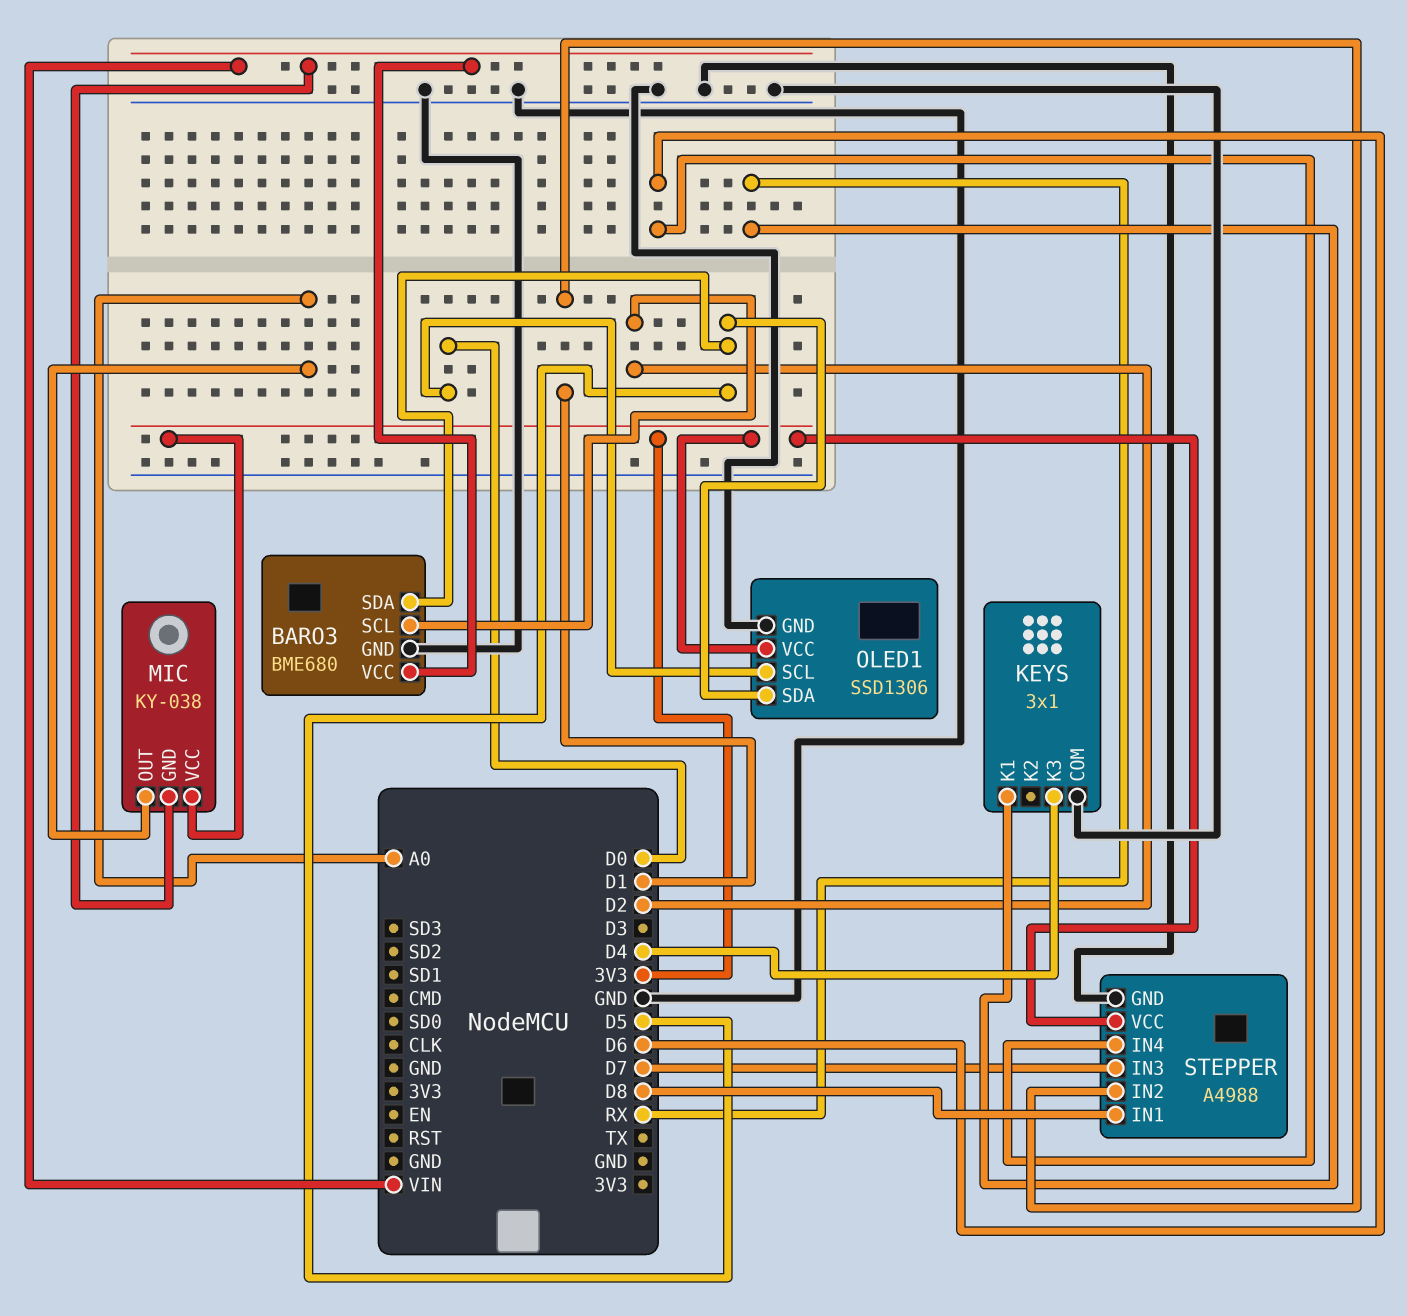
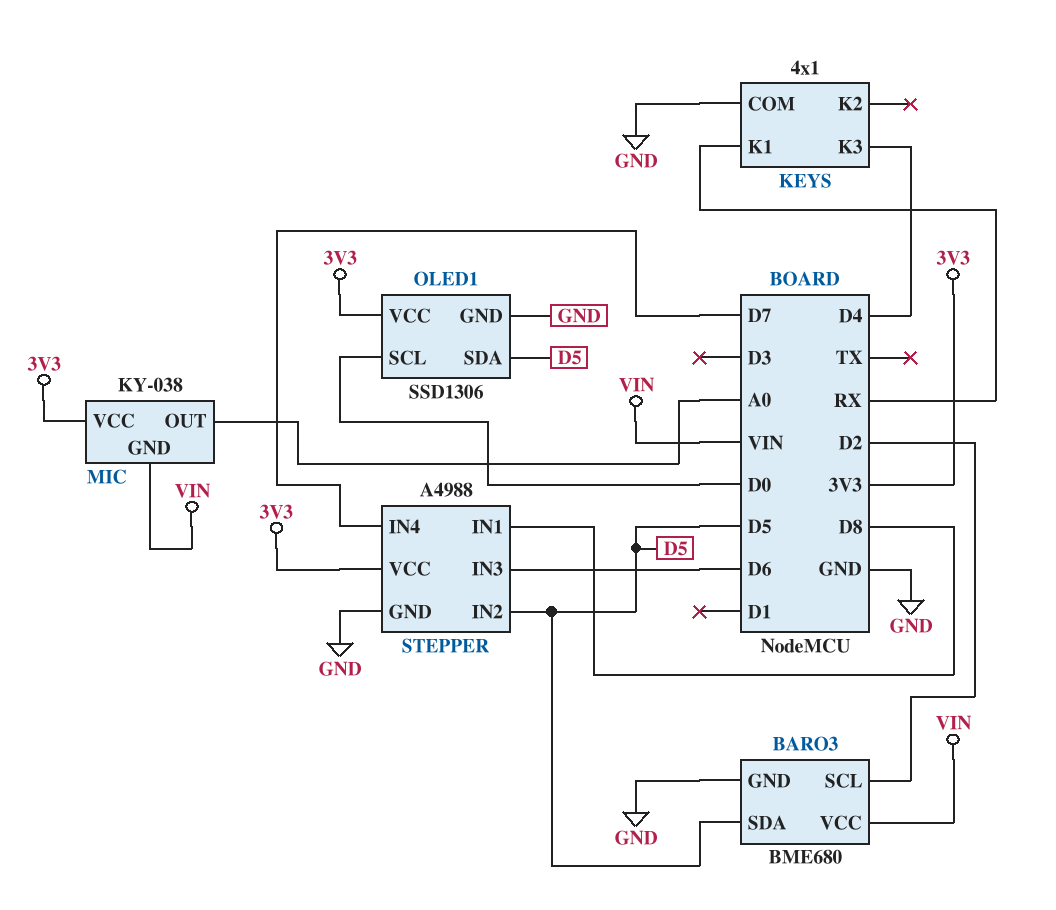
KEYS: 3x1 -> 4x1
STEPPER pin IN2: D1 -> D5
STEPPER pin IN3: D7 -> D6
STEPPER pin IN4: D6 -> D7

